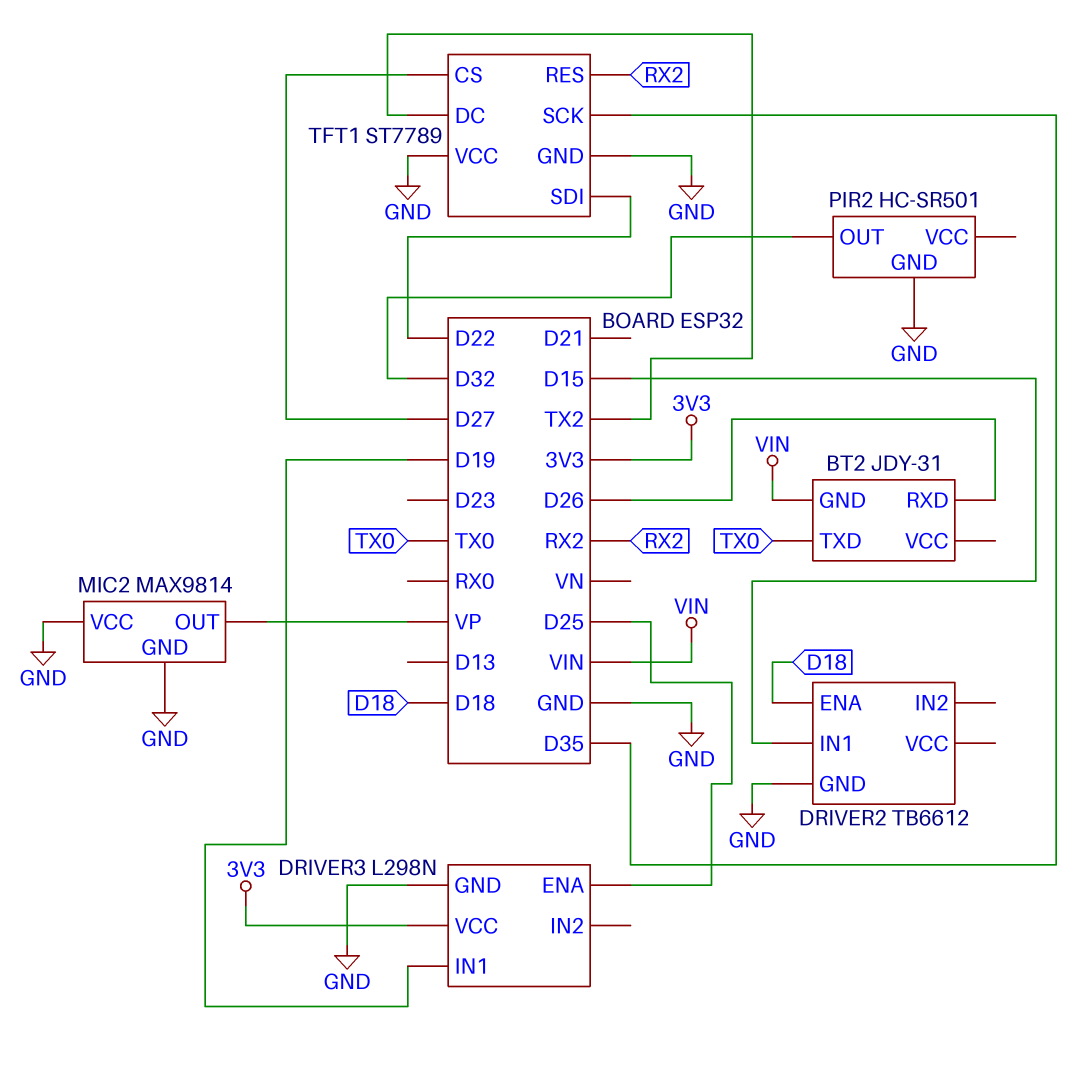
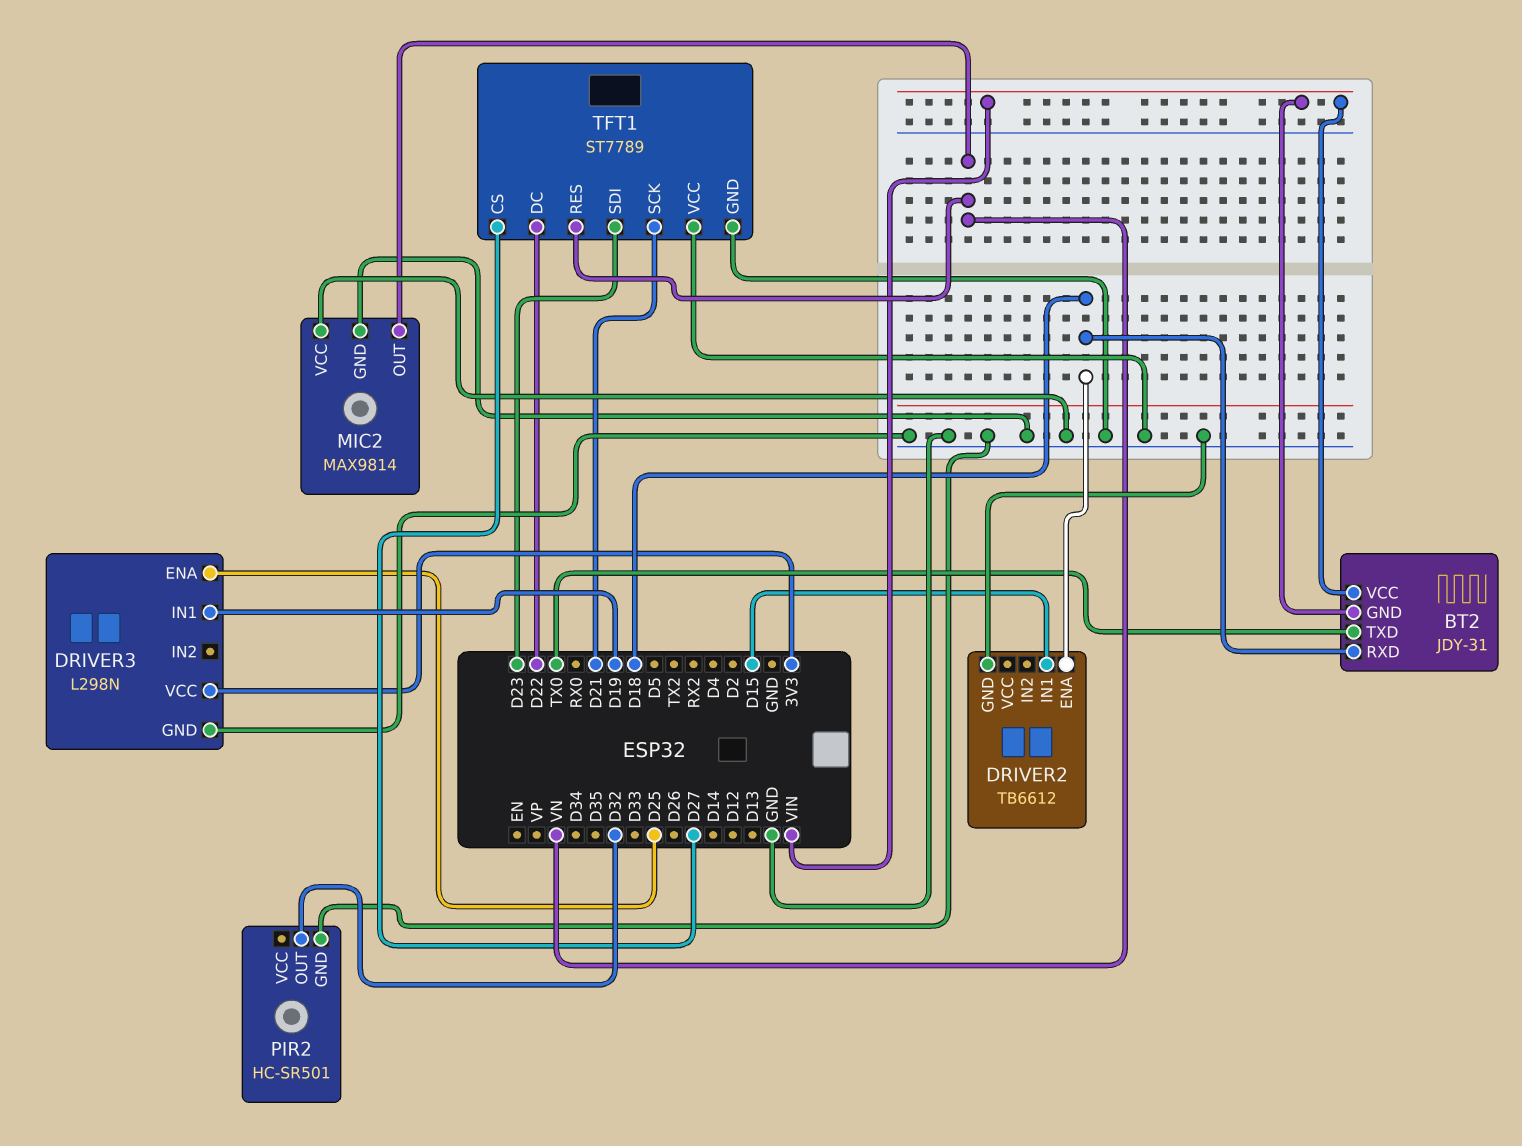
BT2 pin RXD: D26 -> D18
BT2 pin VCC: none -> VIN
MIC2 pin OUT: VP -> VN
TFT1 pin DC: TX2 -> D22
TFT1 pin RES: RX2 -> VN
TFT1 pin SCK: D35 -> D21
TFT1 pin SDI: D22 -> D23

